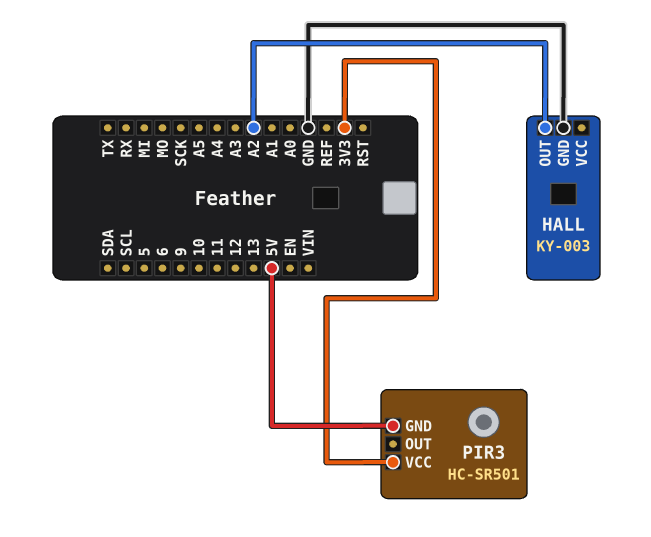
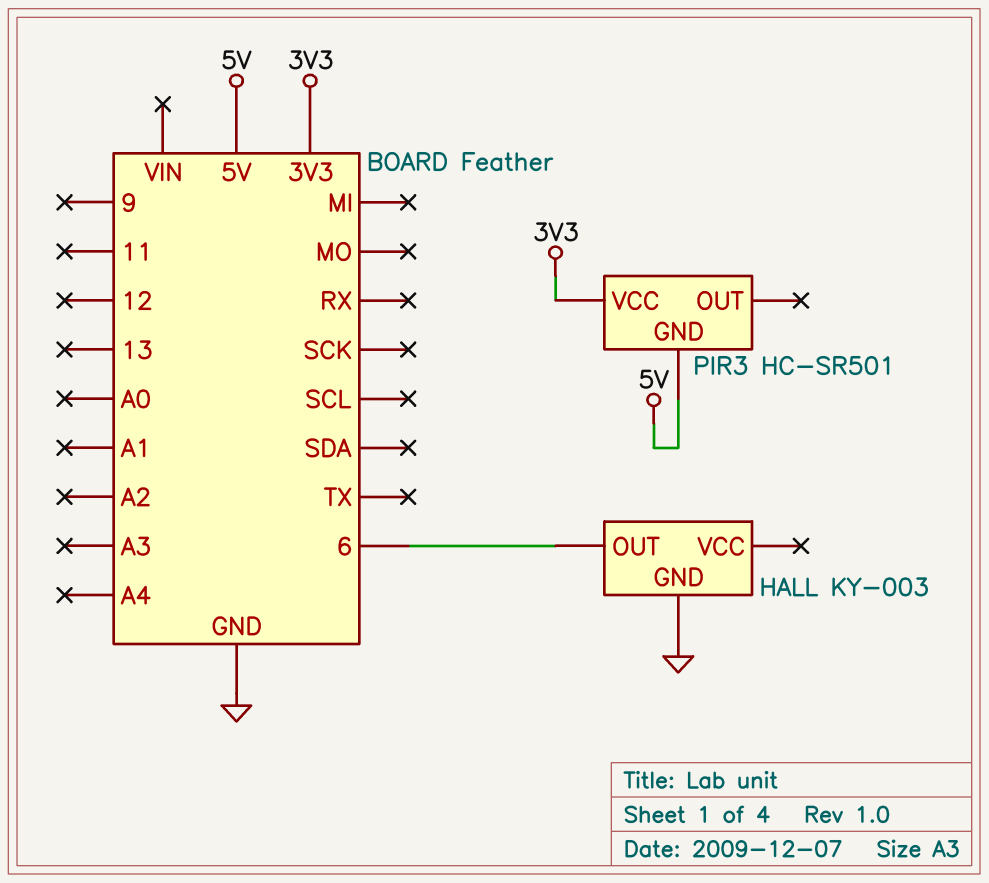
HALL pin OUT: A2 -> 6

